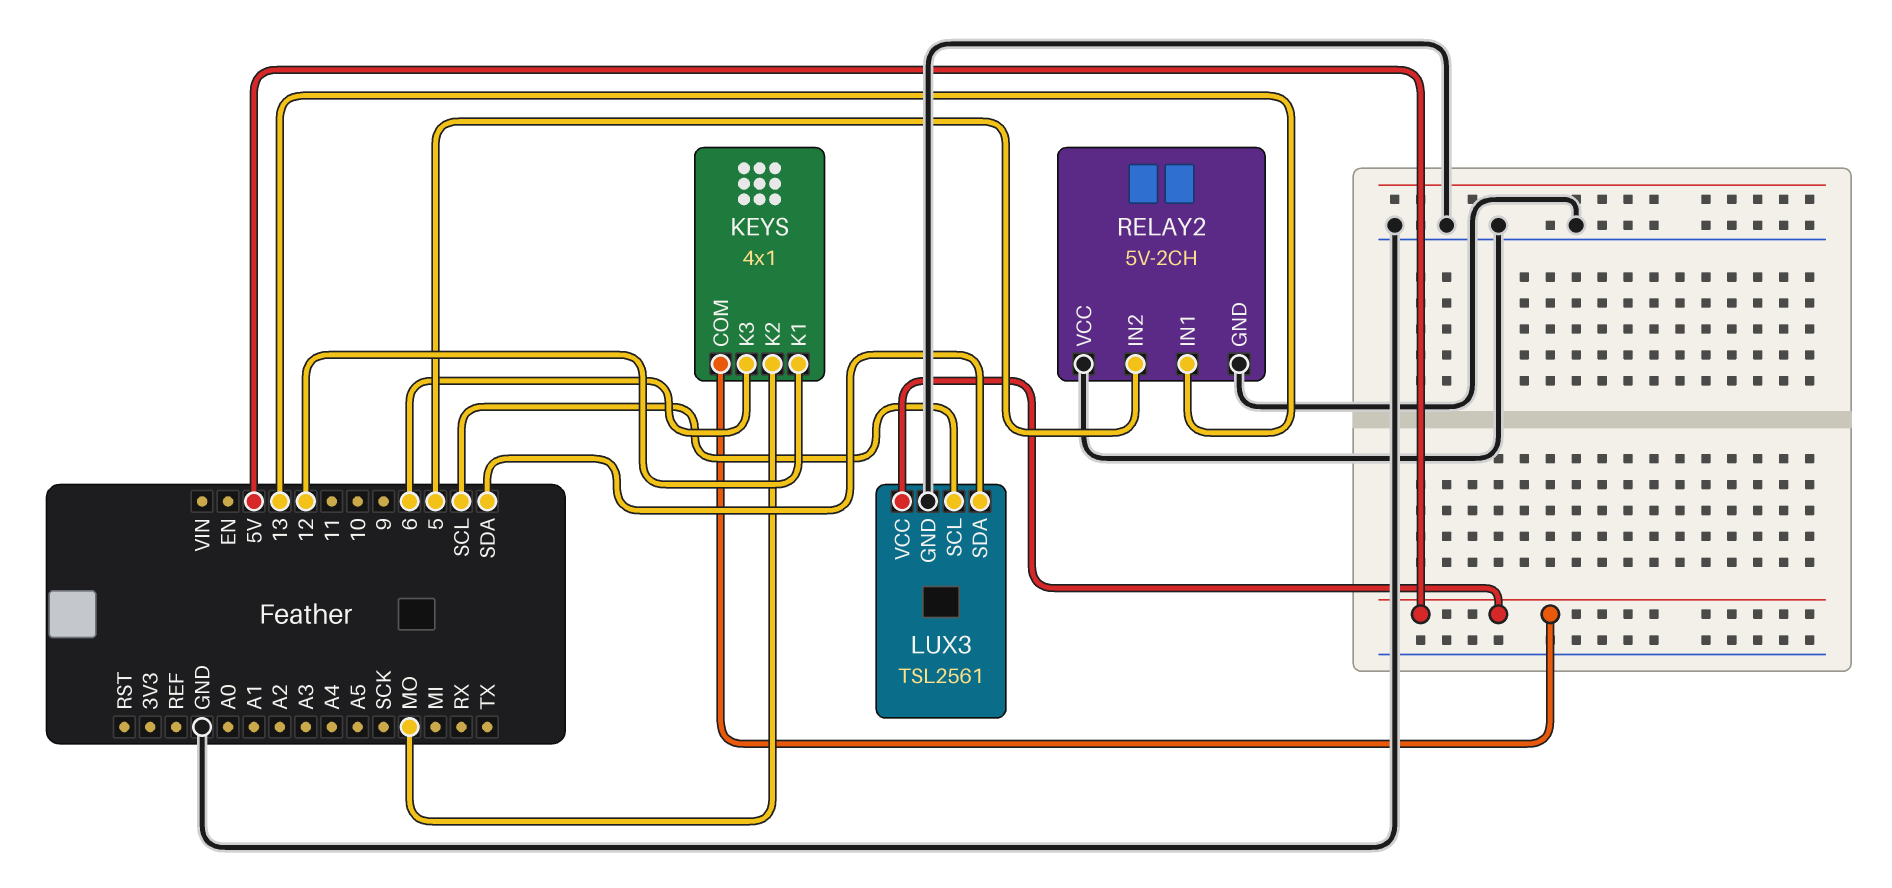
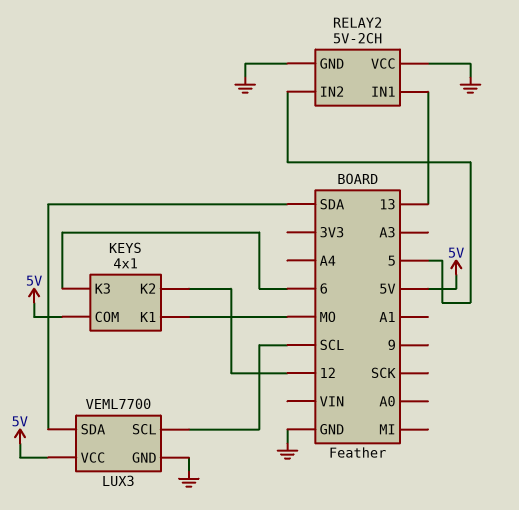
KEYS pin K1: 12 -> MO
KEYS pin K2: MO -> 12
LUX3: TSL2561 -> VEML7700

